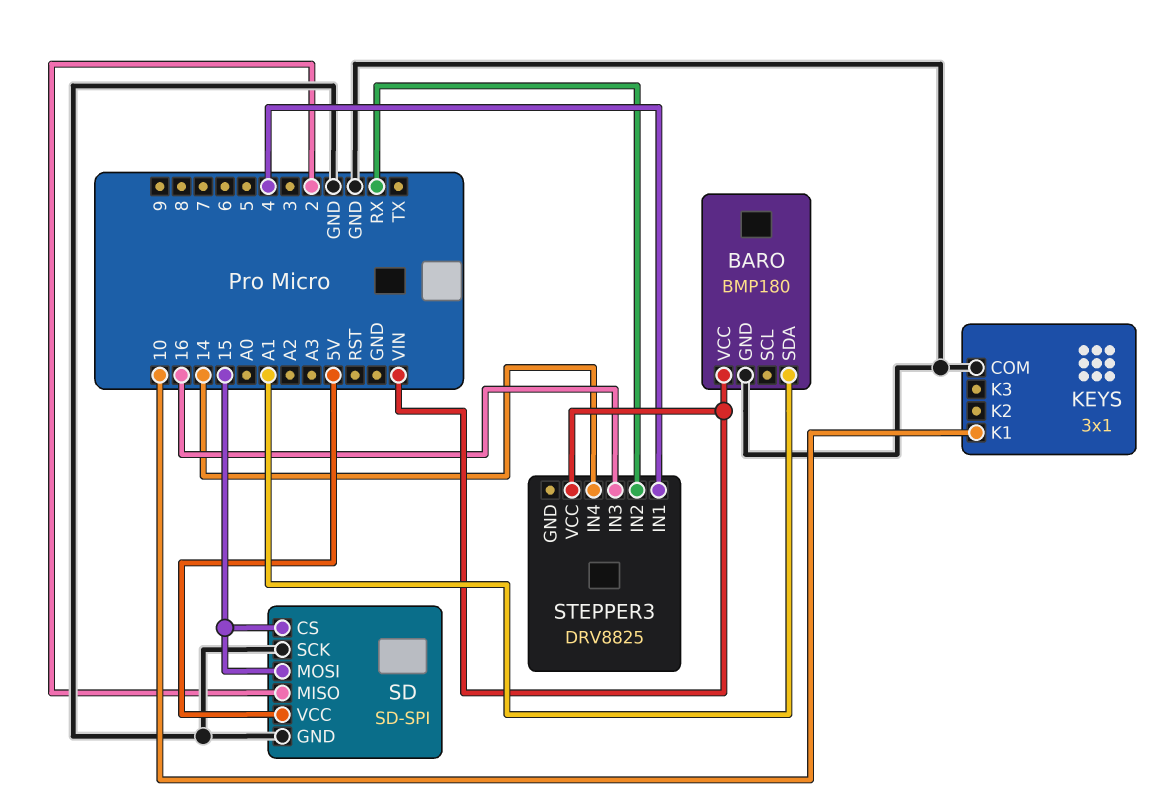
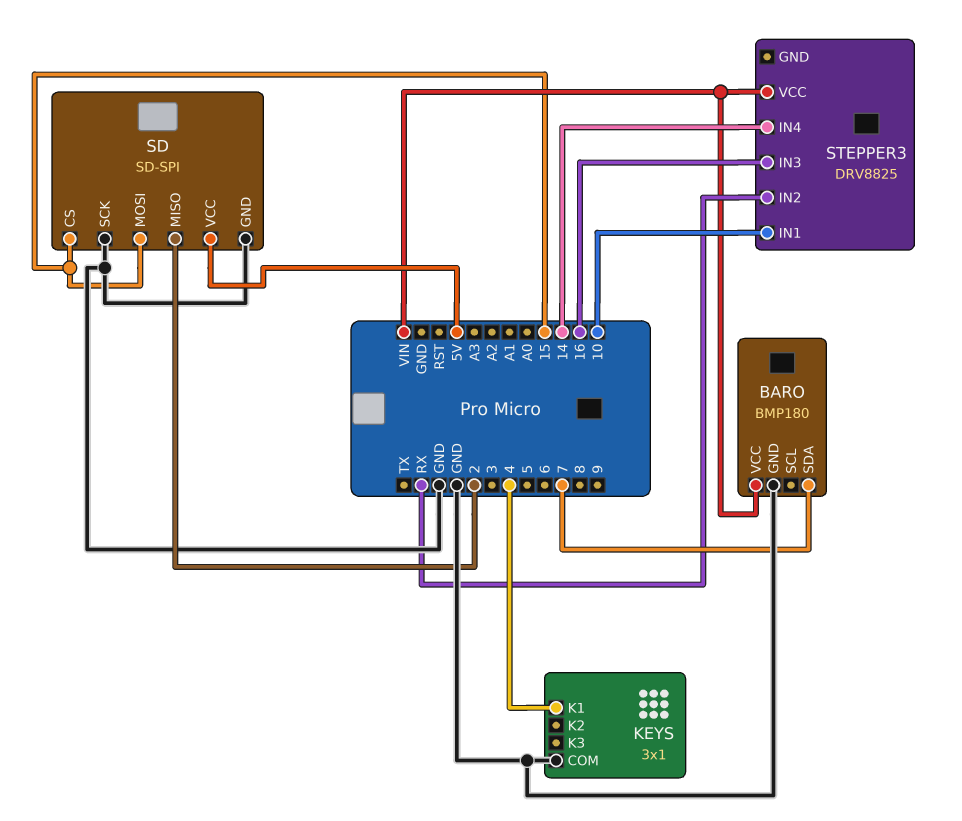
BARO pin SDA: A1 -> 7
KEYS pin K1: 10 -> 4
STEPPER3 pin IN1: 4 -> 10

